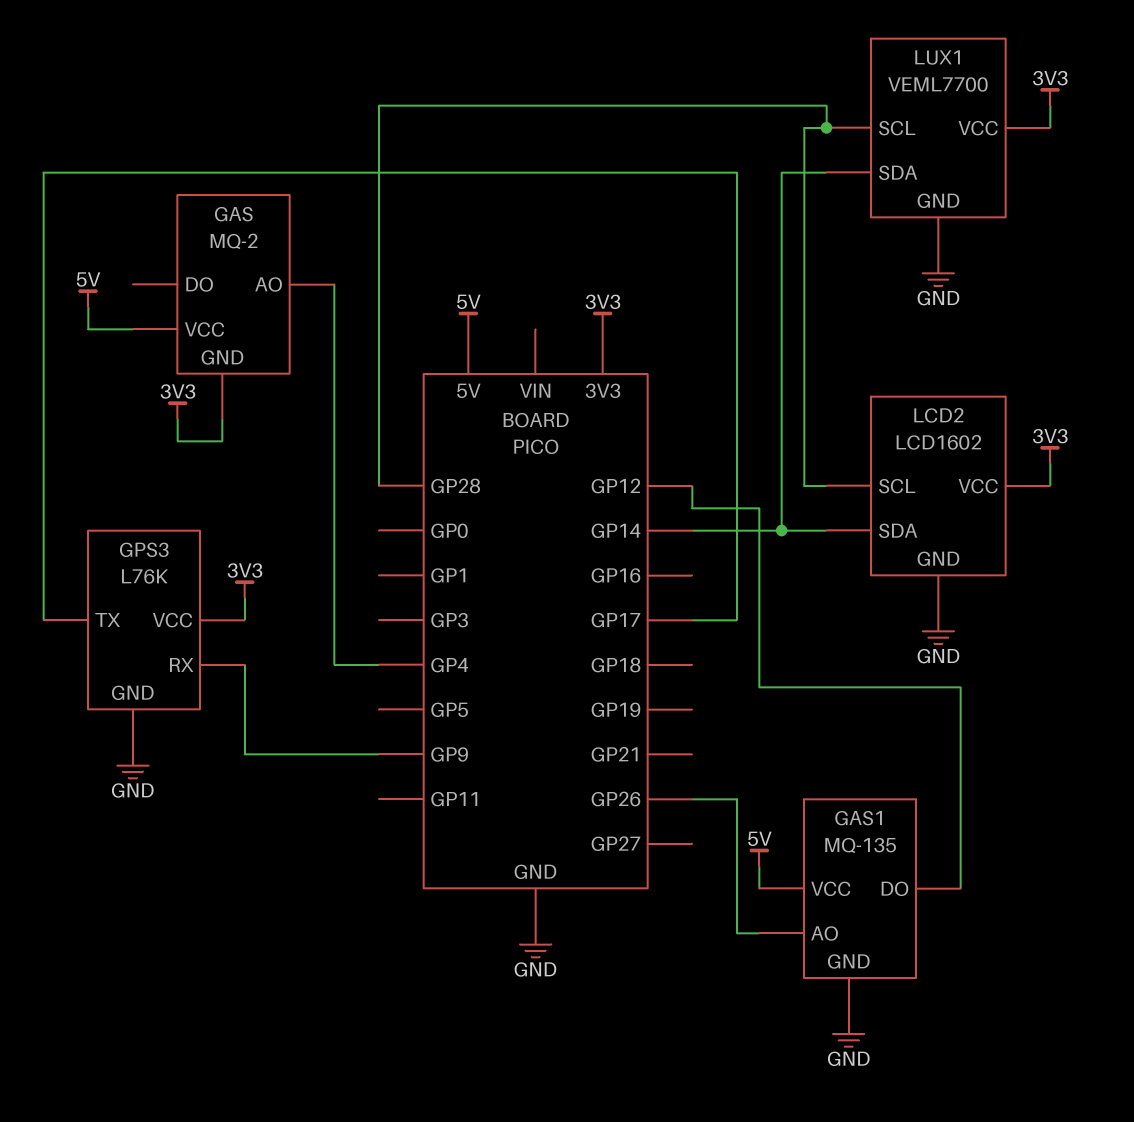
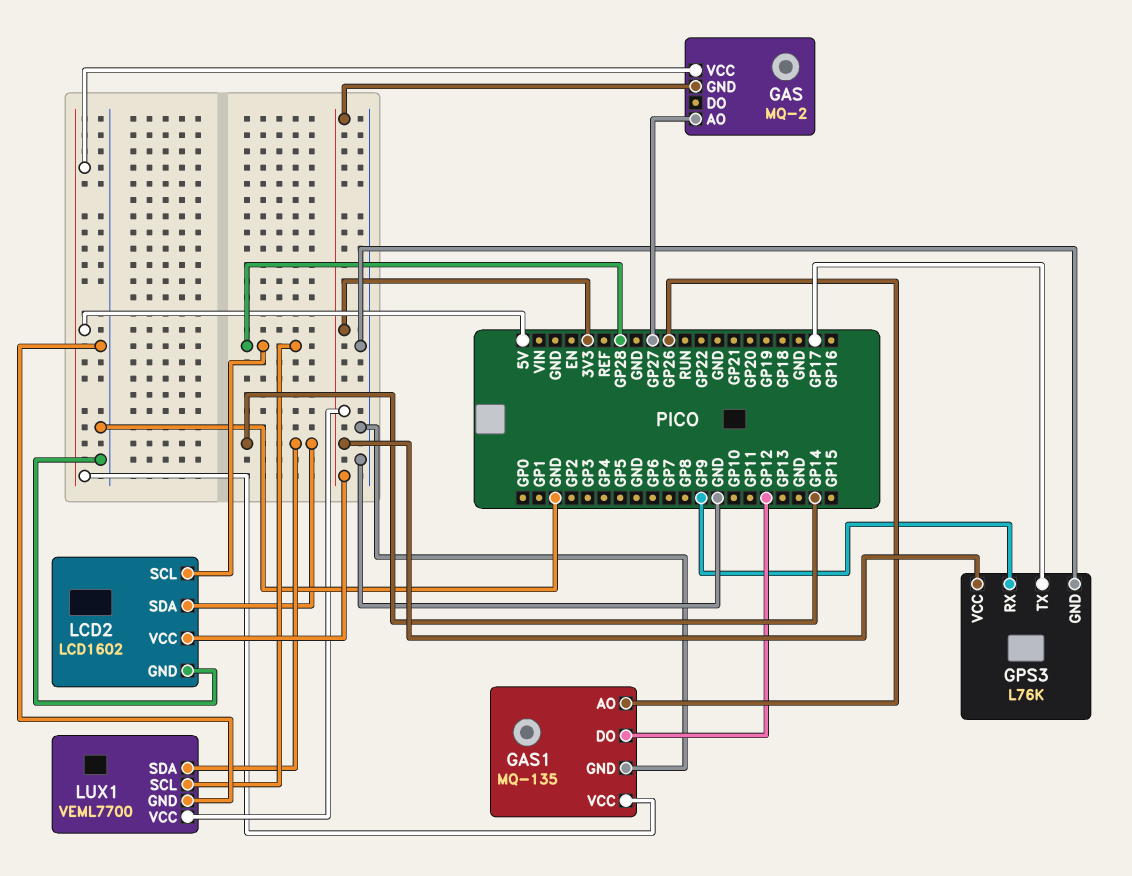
GAS pin AO: GP4 -> GP27

